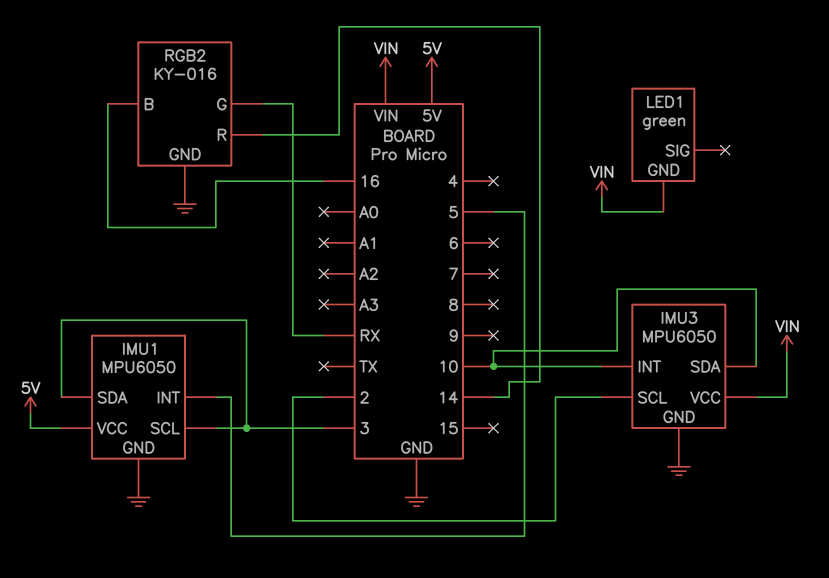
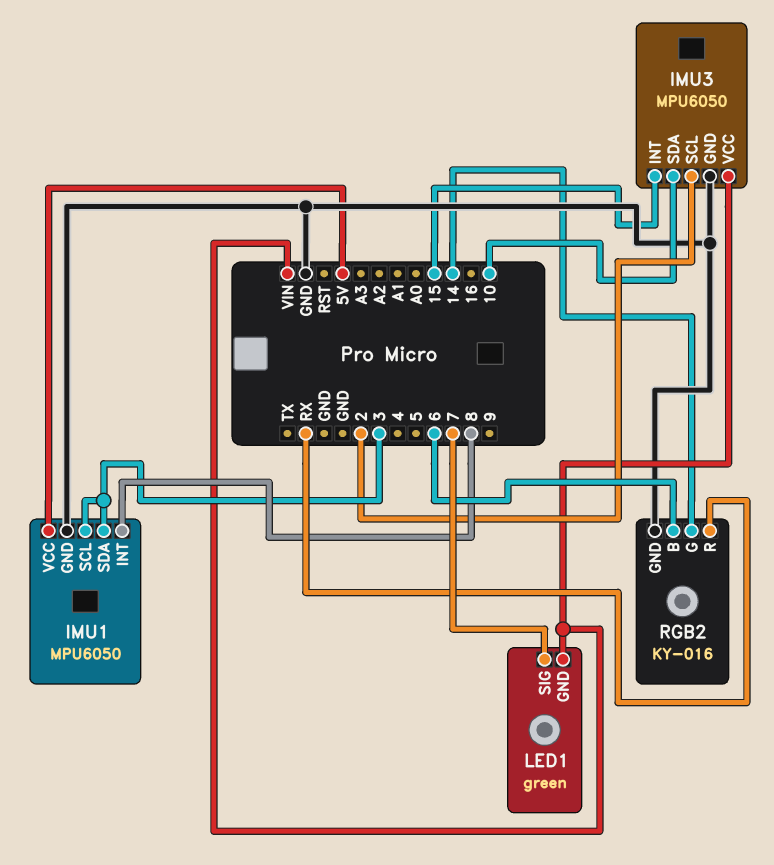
IMU1 pin INT: 5 -> 8
IMU3 pin INT: 10 -> 15
LED1 pin SIG: none -> 7
RGB2 pin B: 16 -> 6
RGB2 pin G: RX -> 14
RGB2 pin R: 14 -> RX

